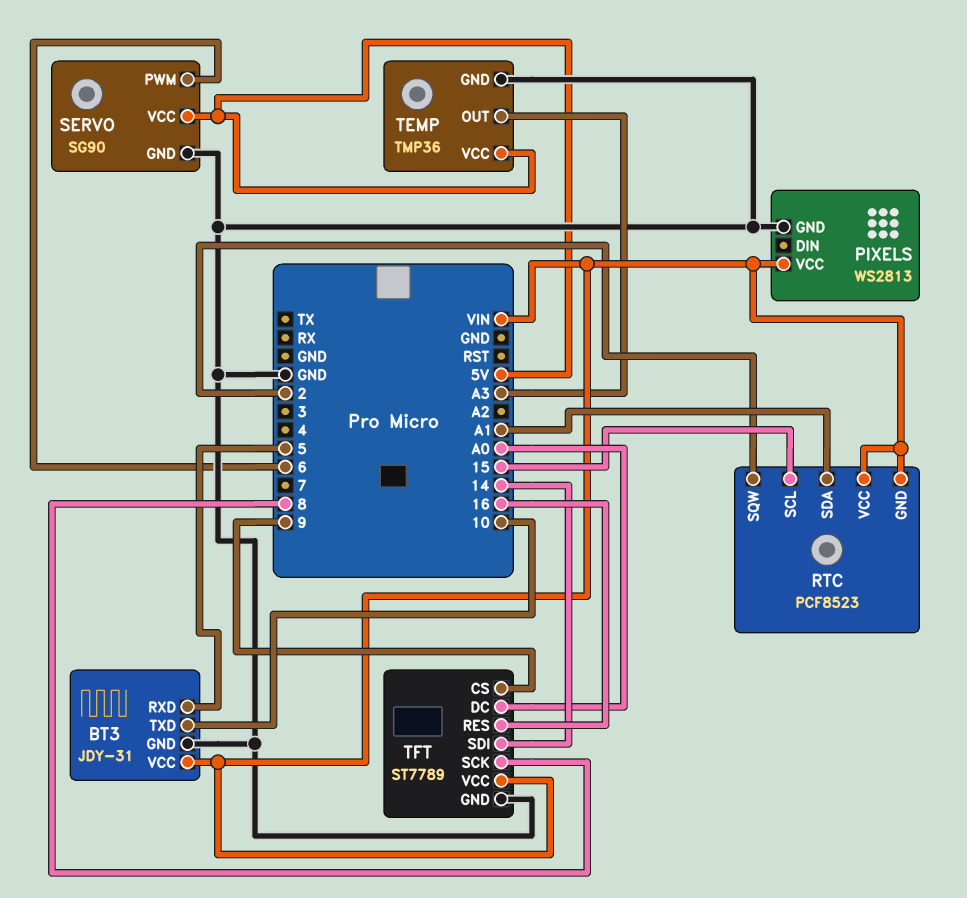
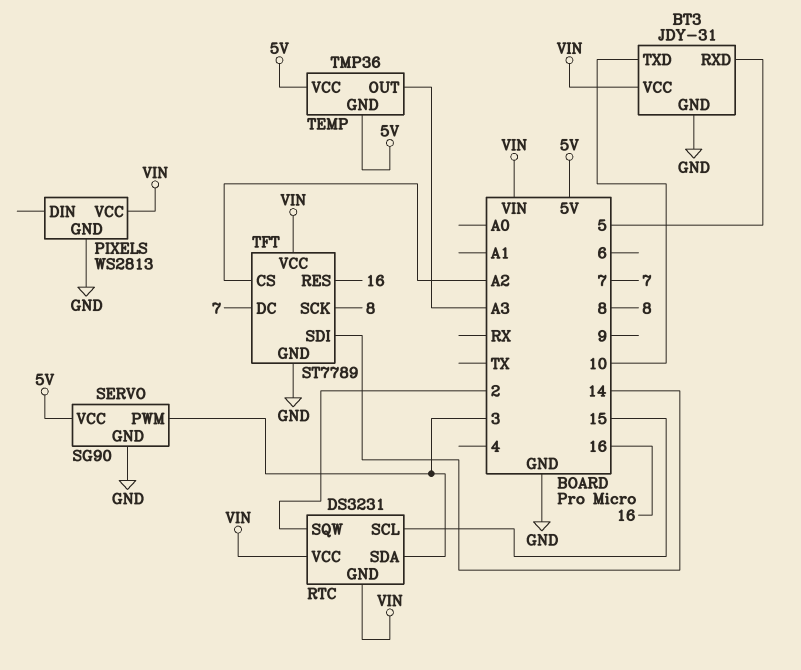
RTC: PCF8523 -> DS3231
RTC pin SDA: A1 -> 3
SERVO pin PWM: 6 -> 3
TEMP pin GND: GND -> 5V
TFT pin CS: 9 -> A2
TFT pin DC: A0 -> 7

